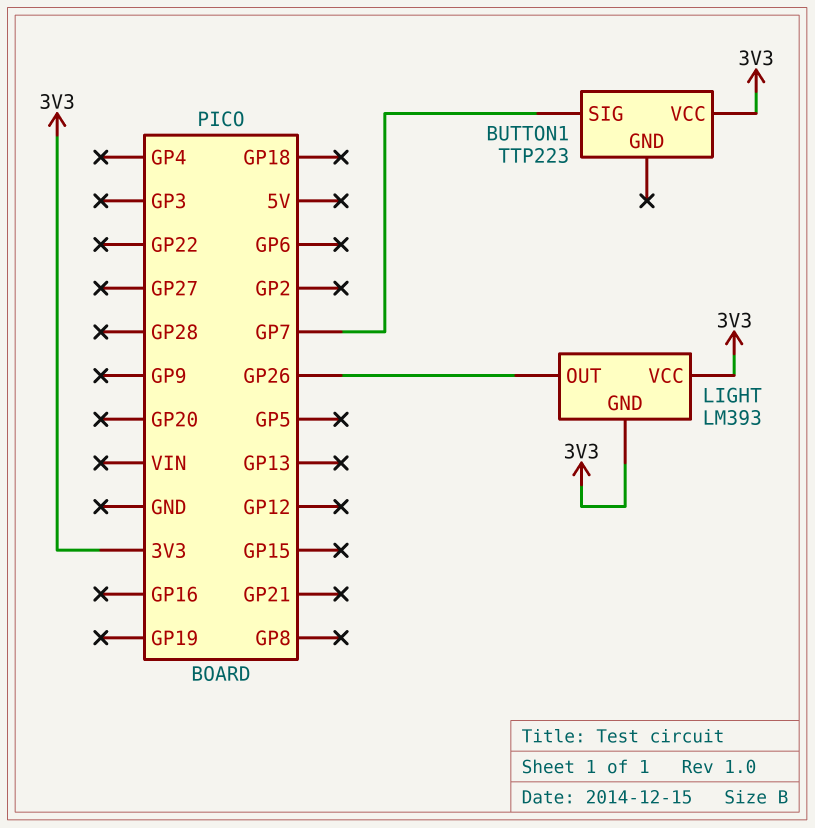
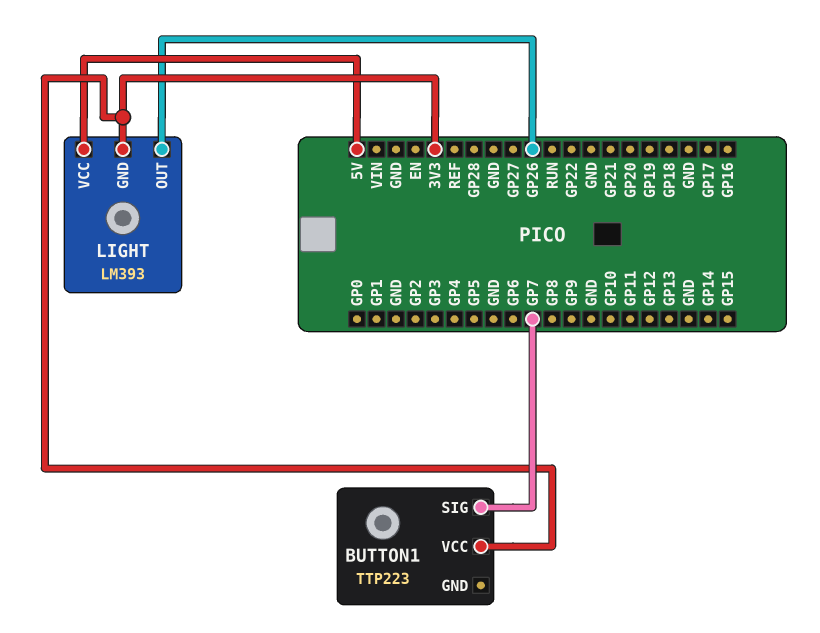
LIGHT pin VCC: 3V3 -> 5V

